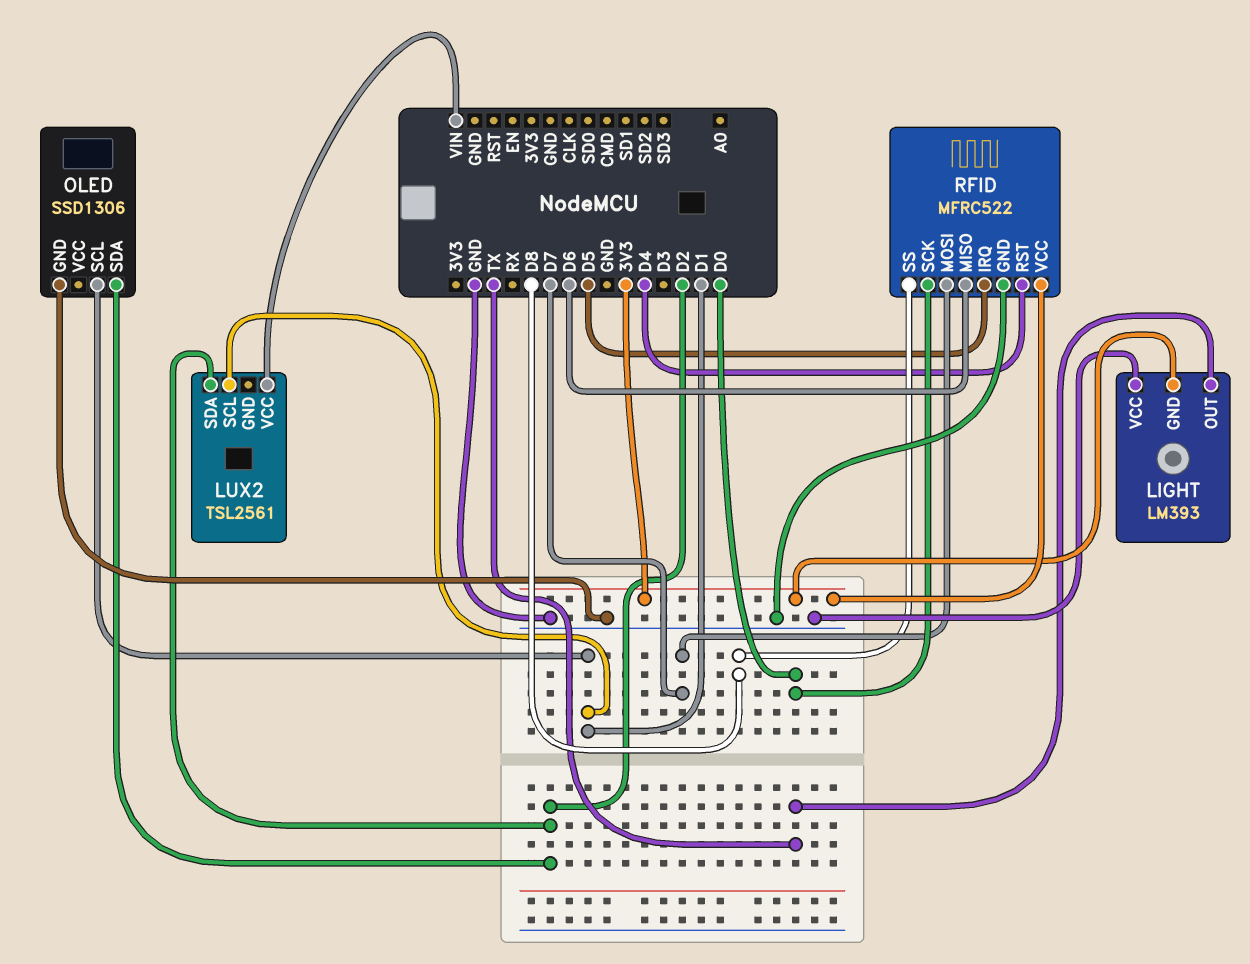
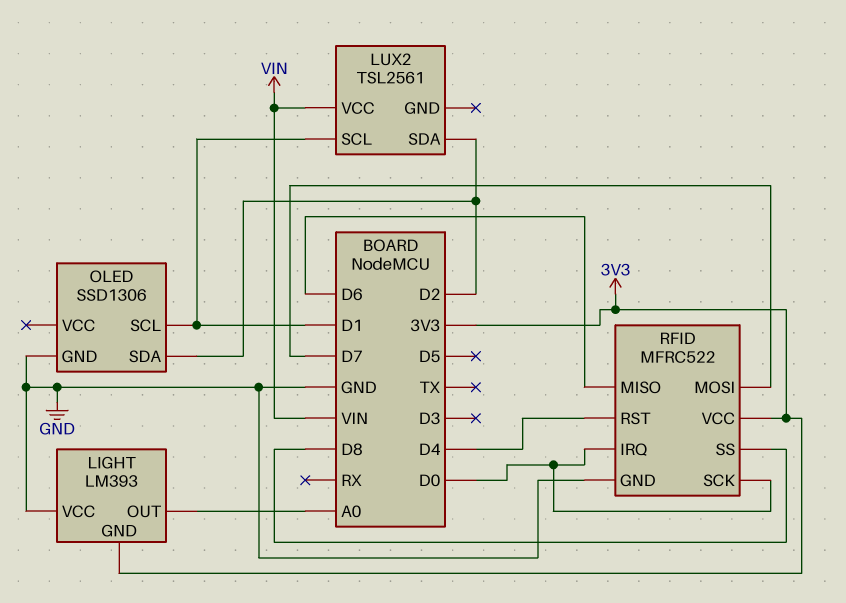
LIGHT pin OUT: TX -> A0
RFID pin IRQ: D5 -> D0

